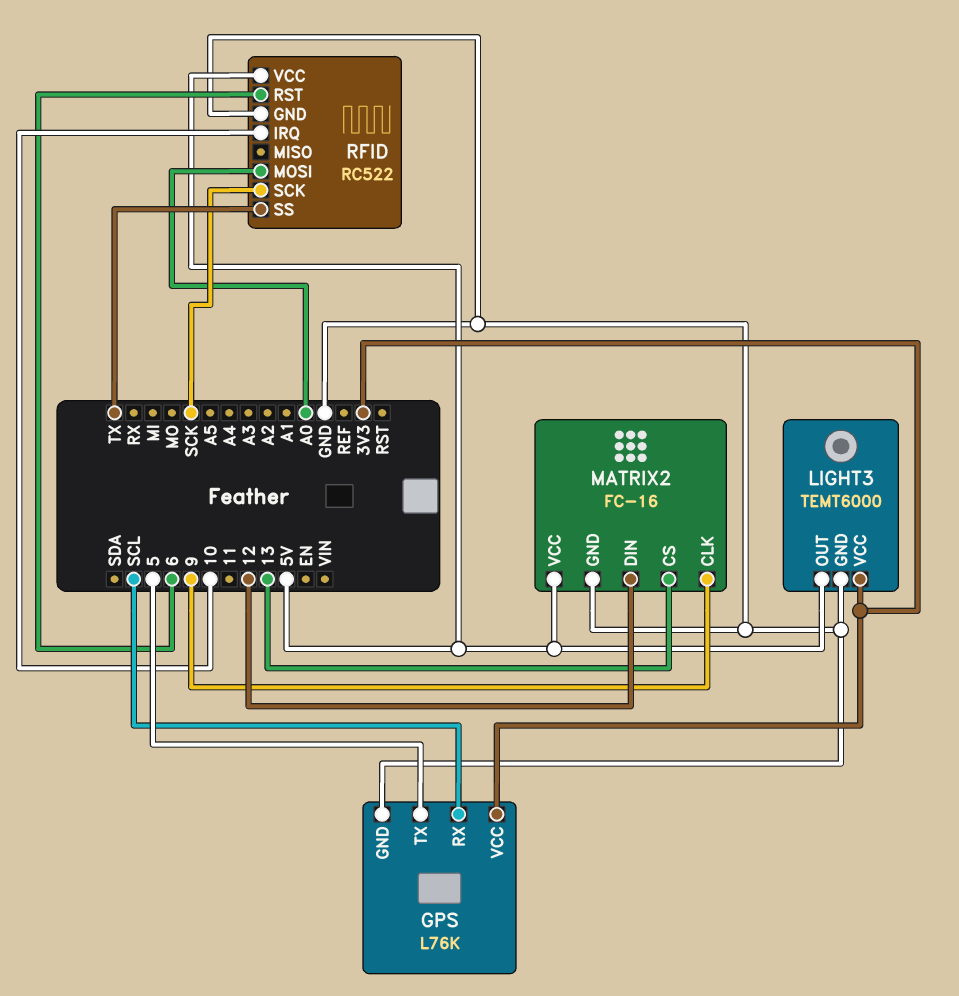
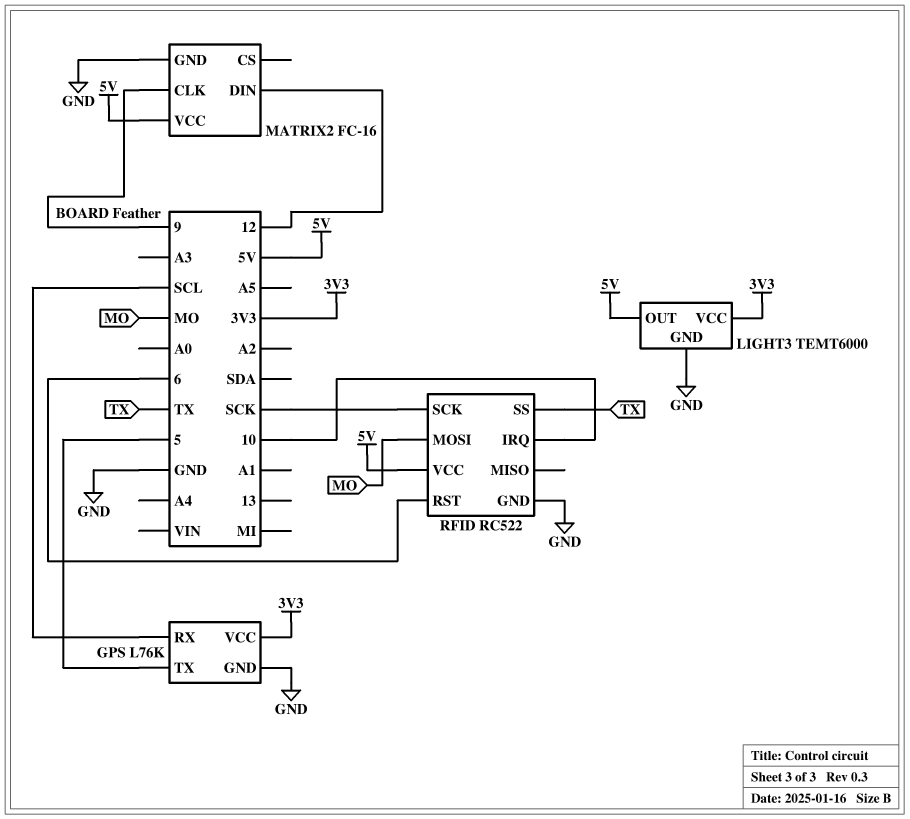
MATRIX2 pin CS: 13 -> none
RFID pin MOSI: A0 -> MO

